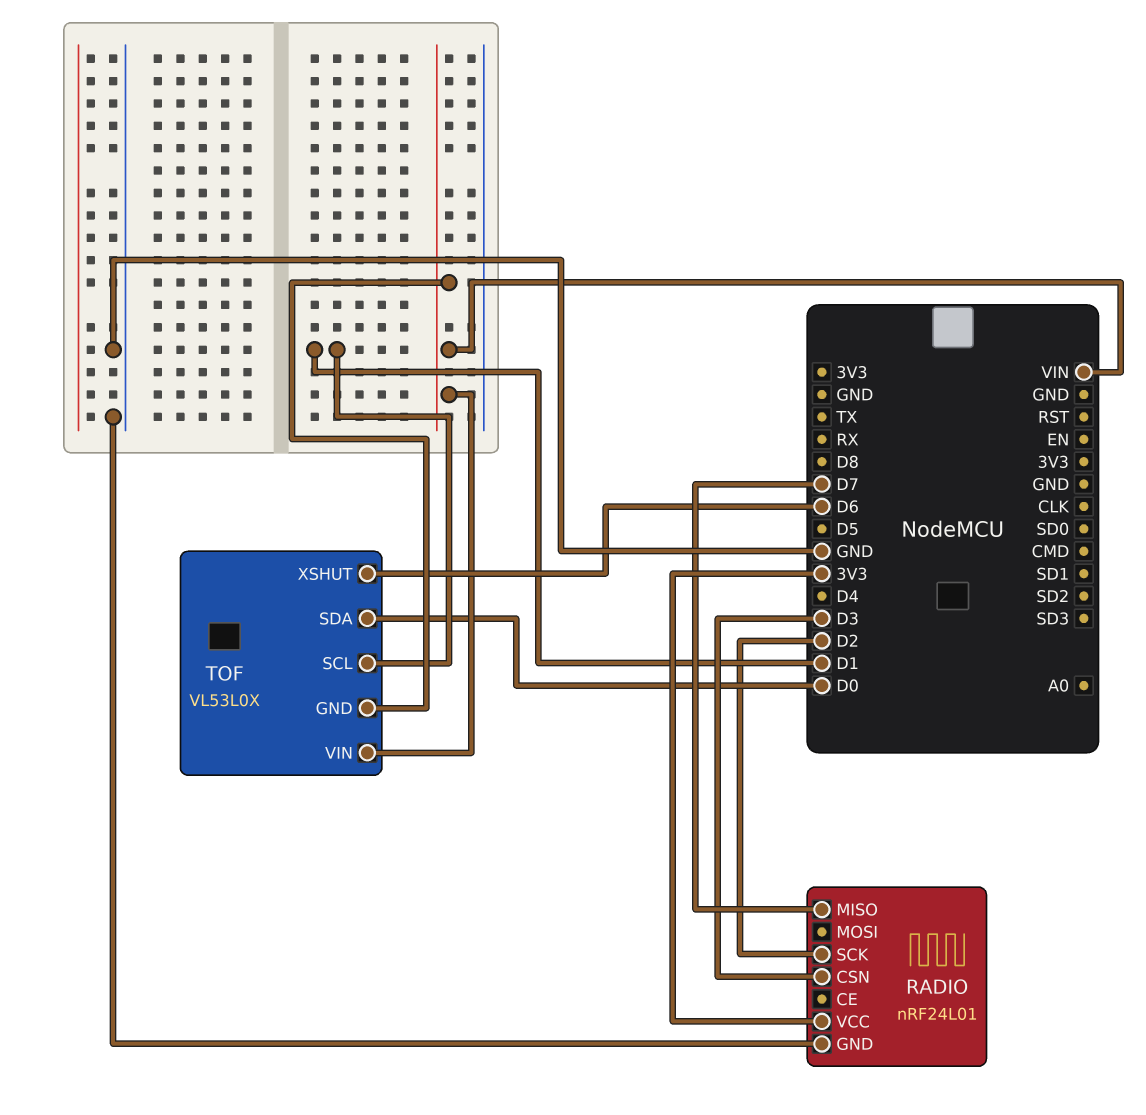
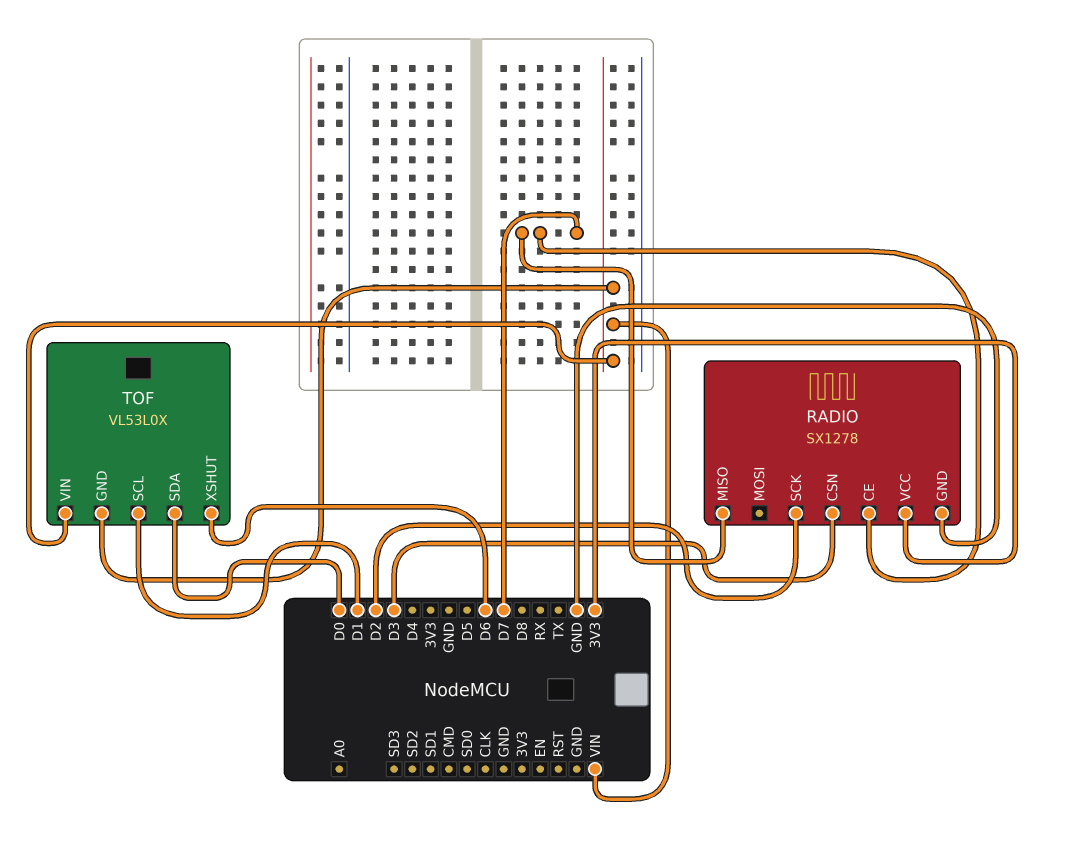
RADIO: nRF24L01 -> SX1278
RADIO pin CE: none -> D7

